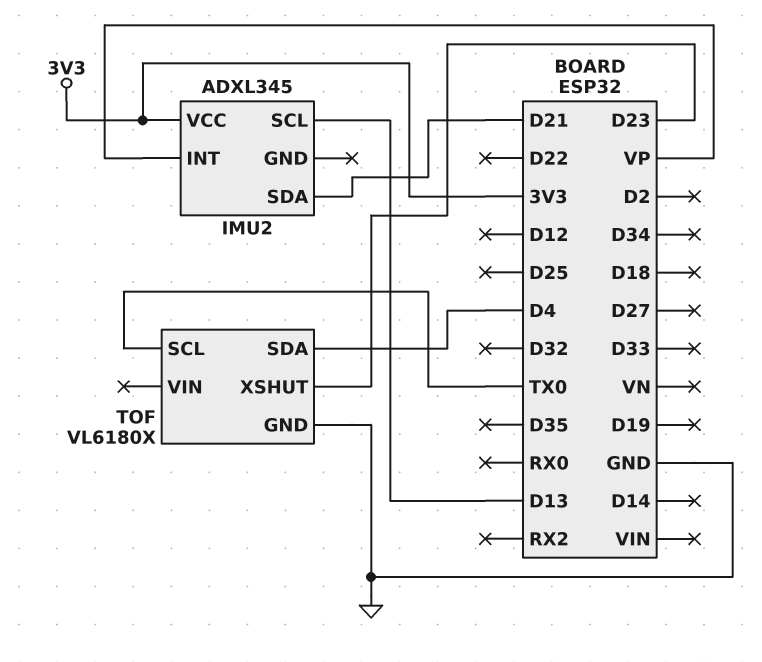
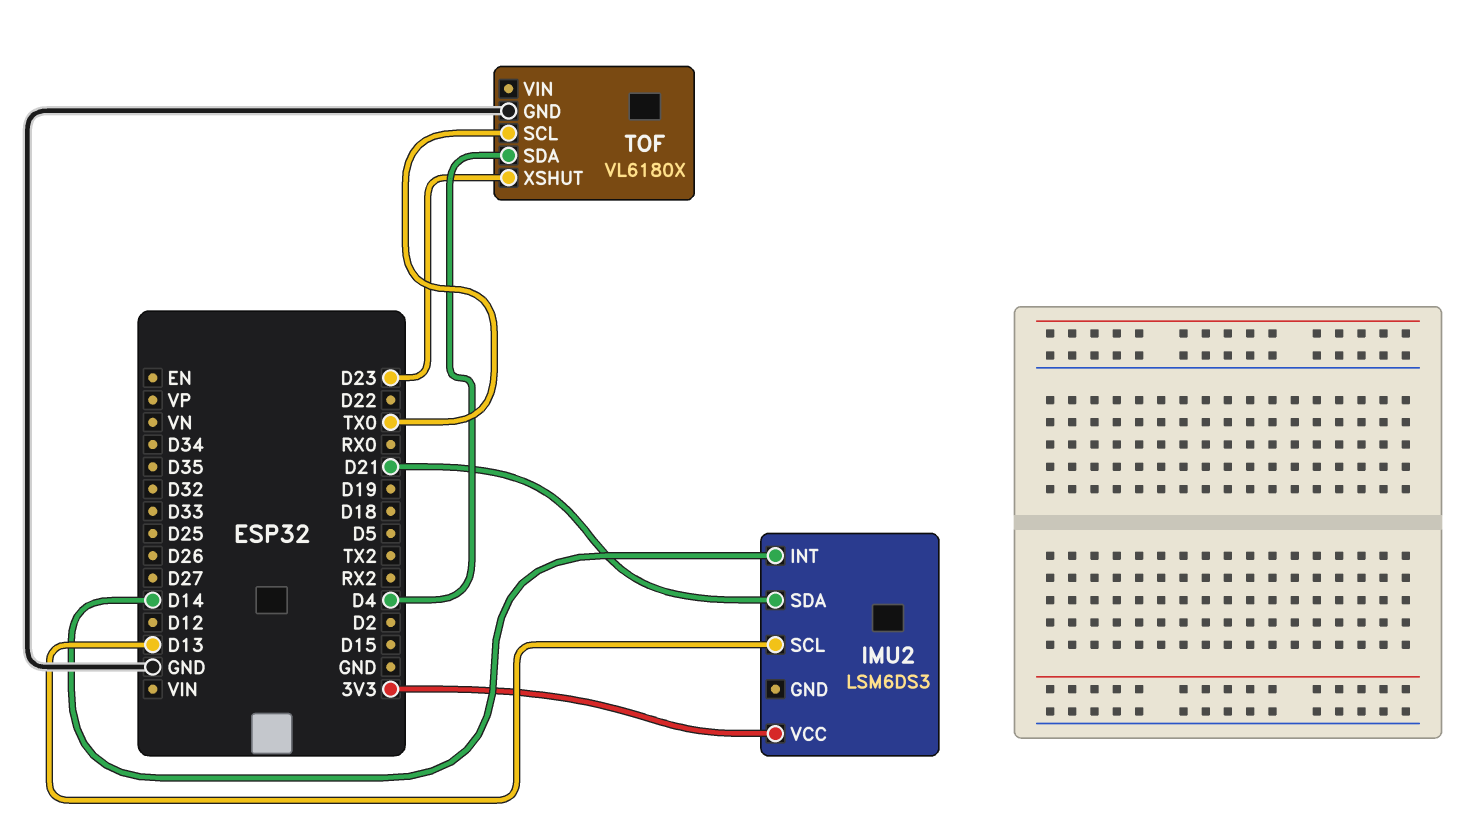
IMU2: ADXL345 -> LSM6DS3
IMU2 pin INT: VP -> D14

